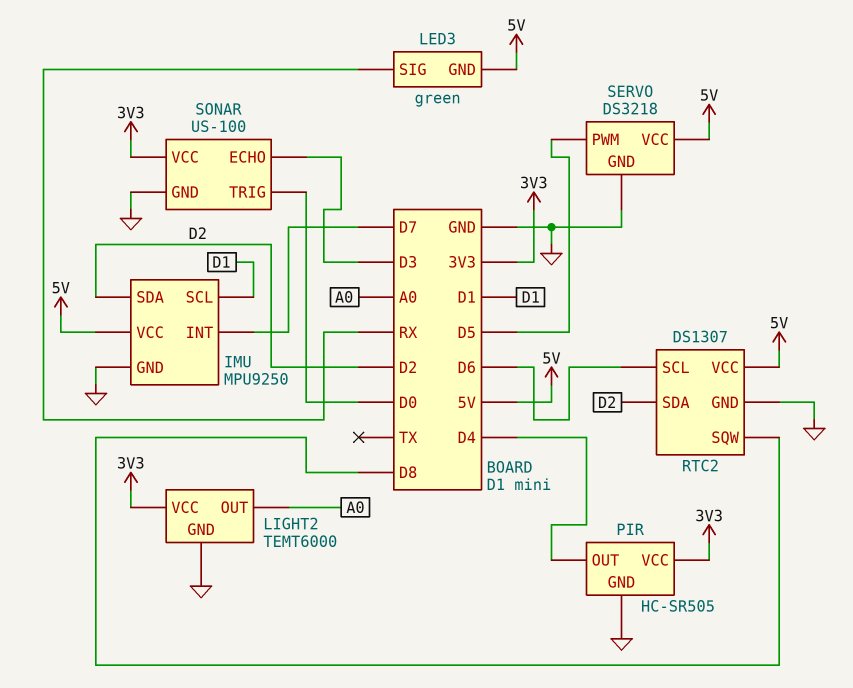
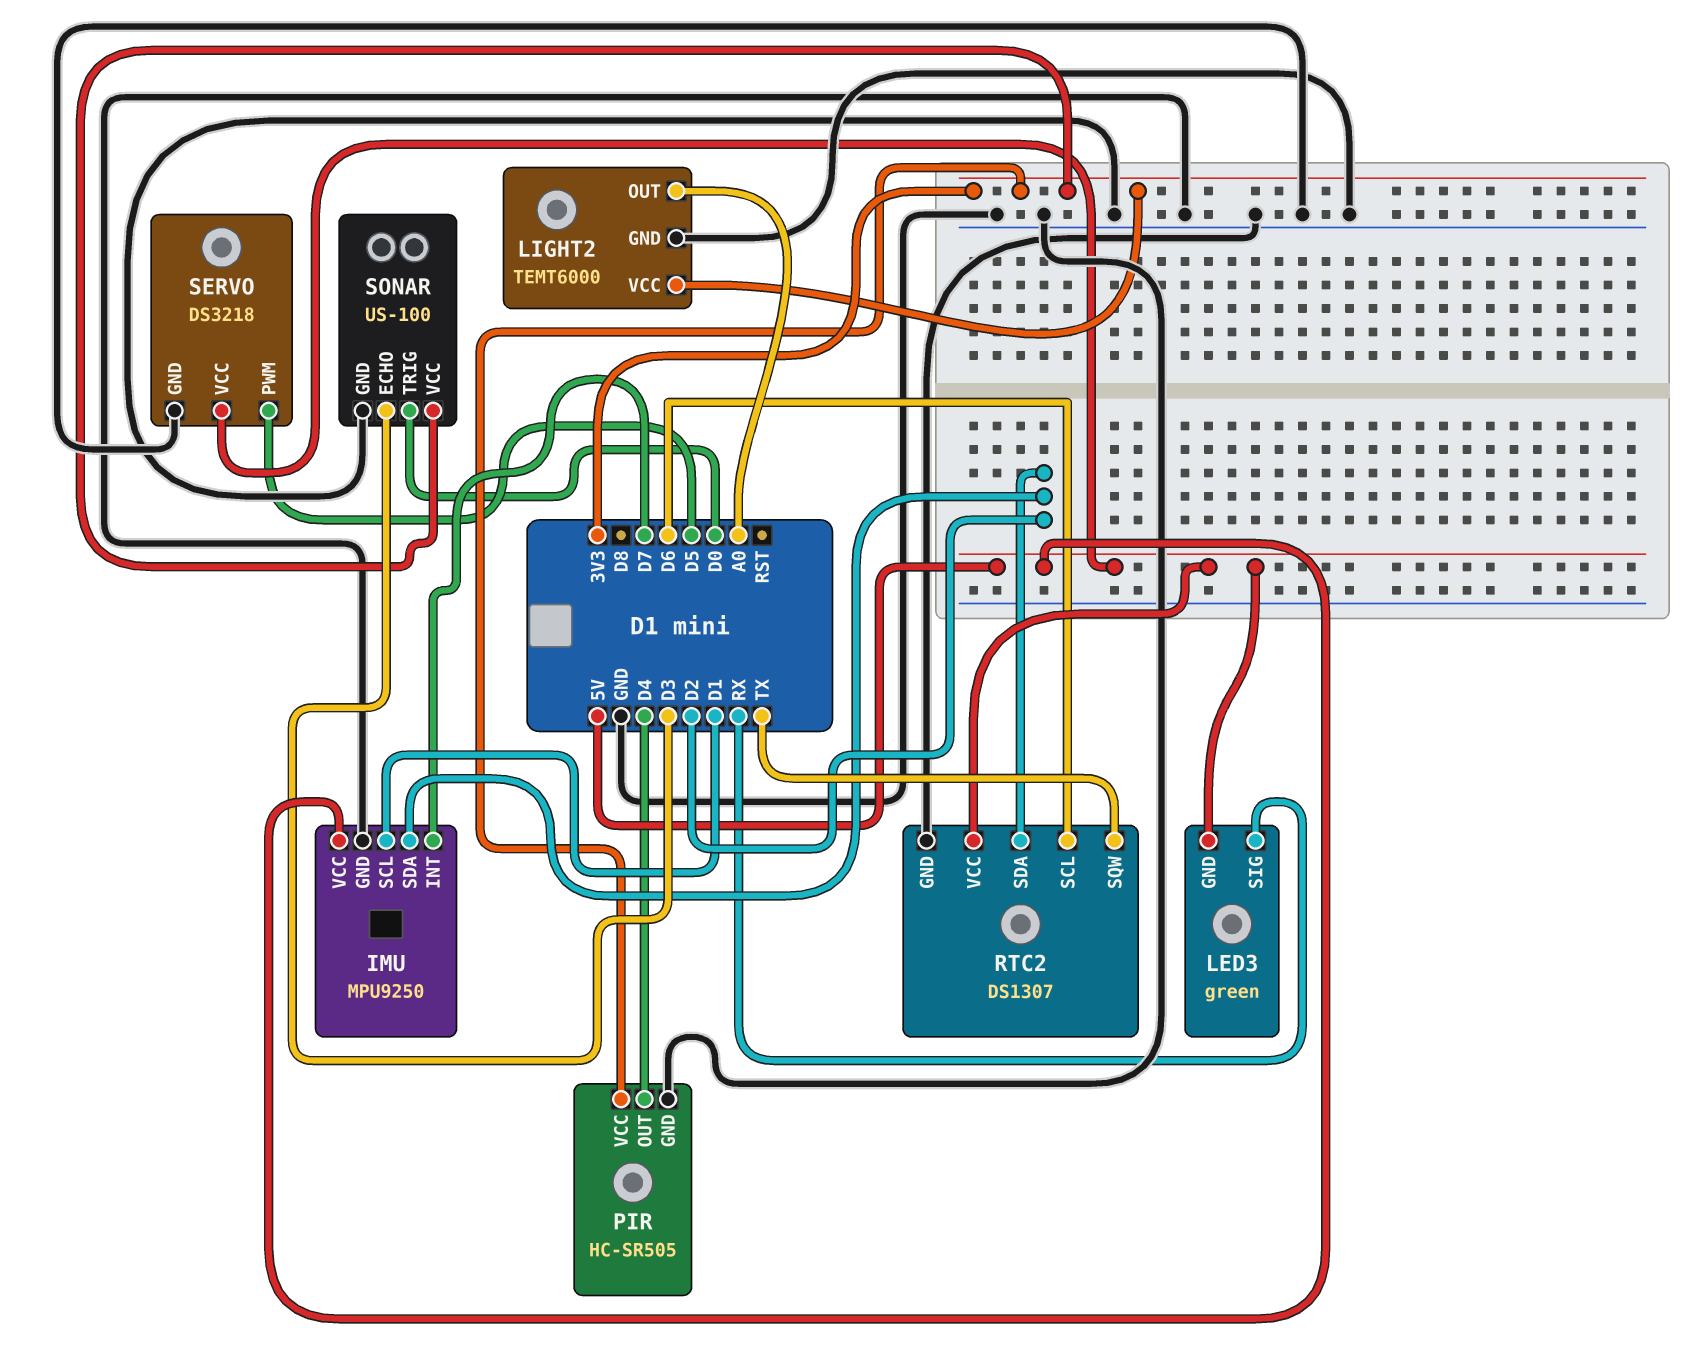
RTC2 pin SQW: D8 -> TX

